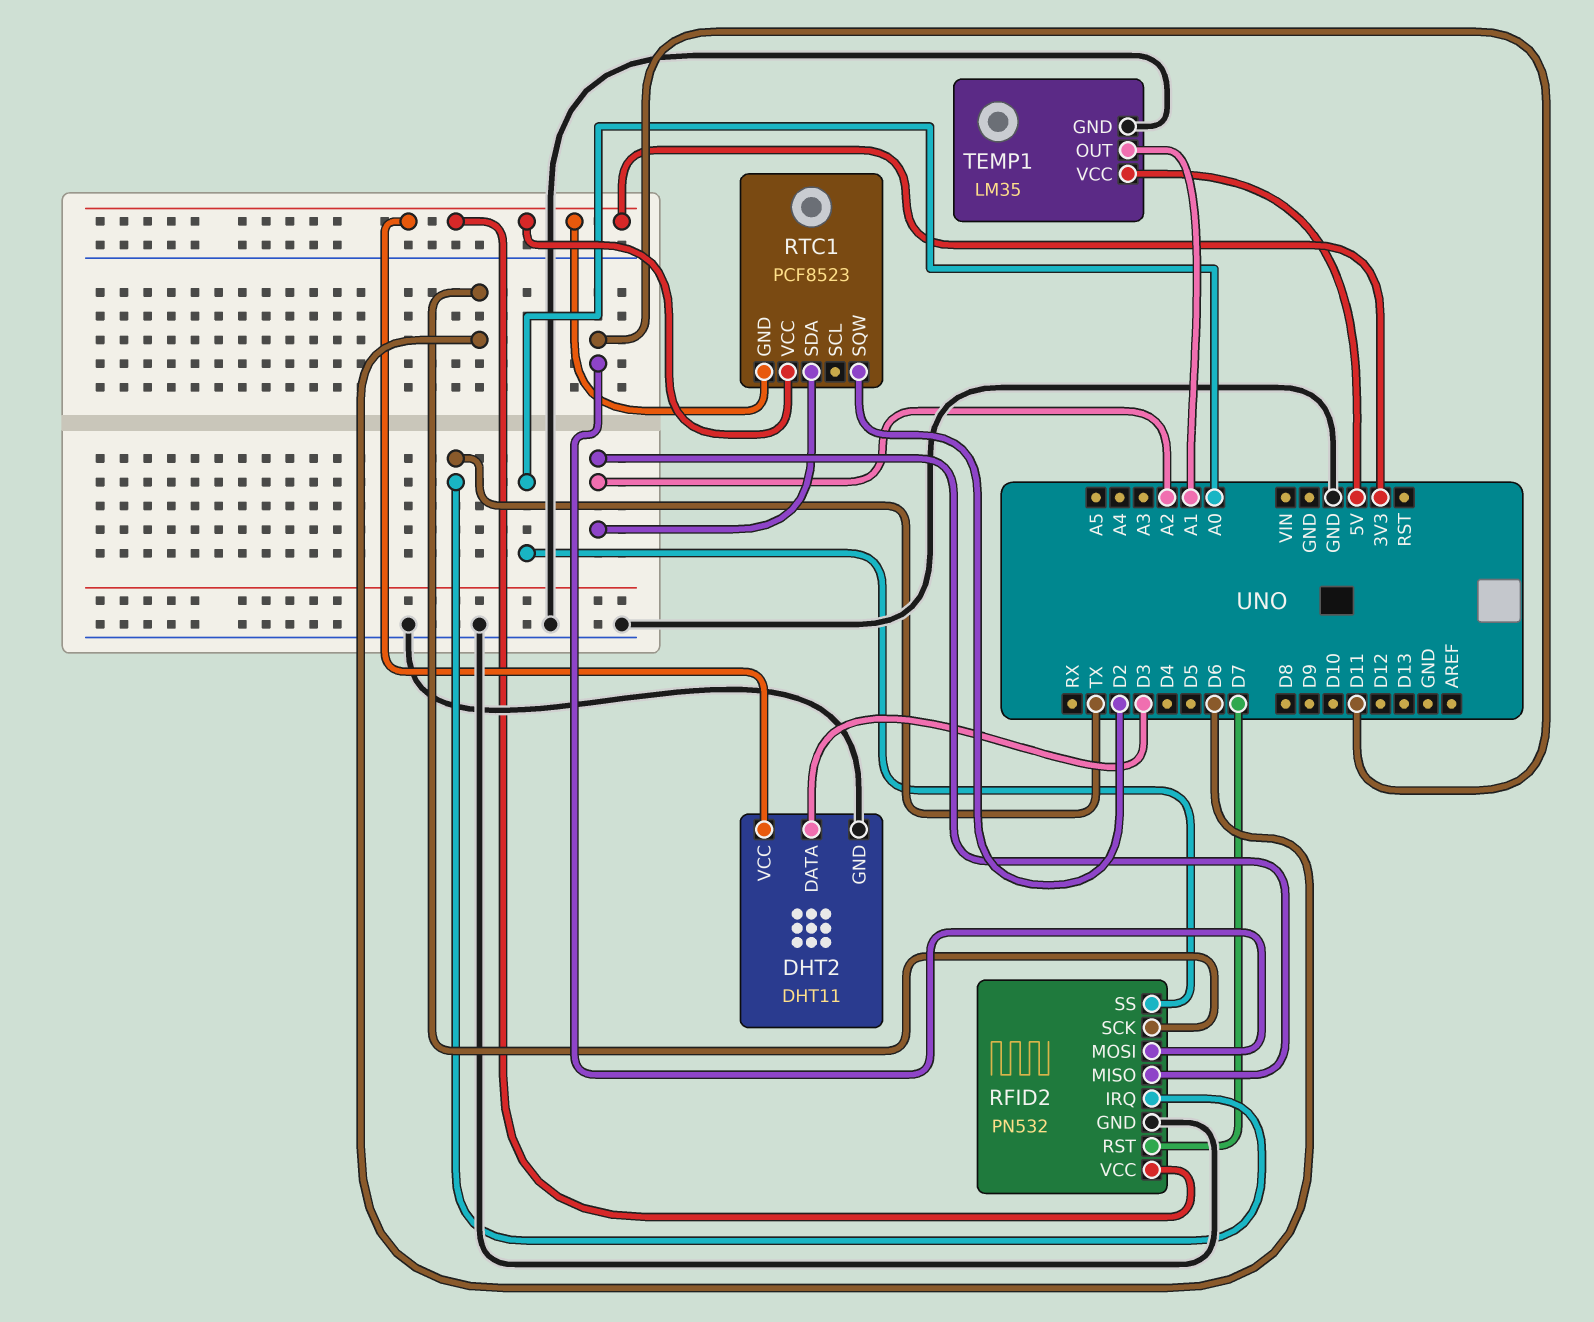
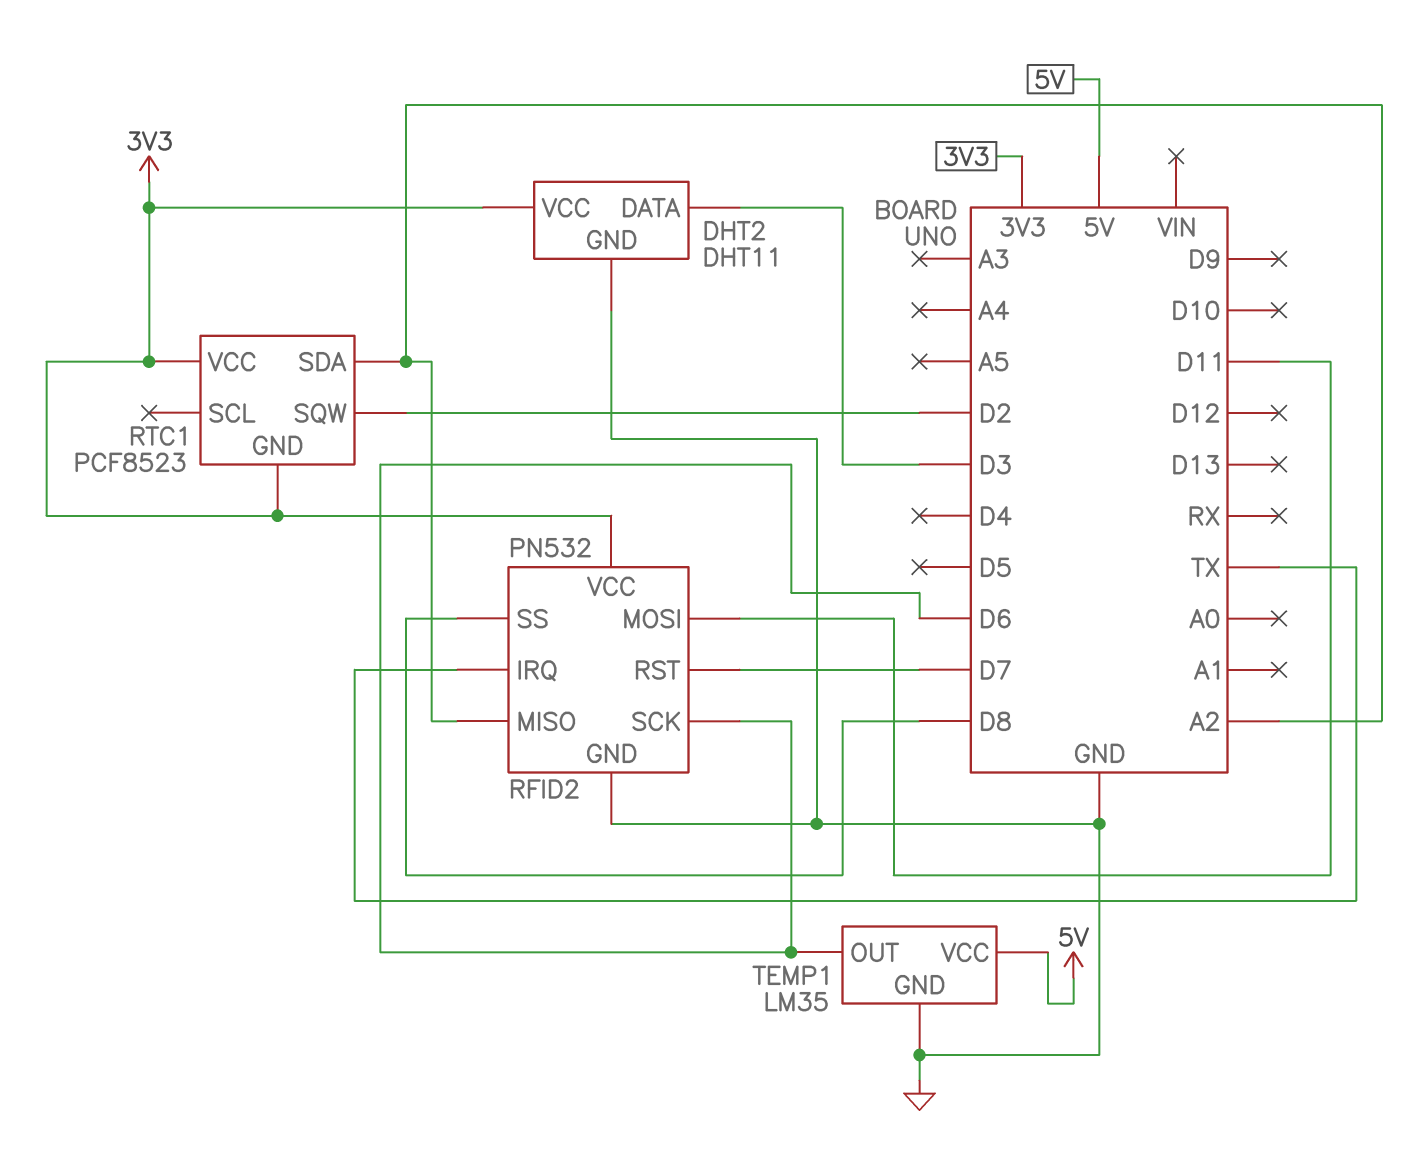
RFID2 pin SS: A0 -> D8
TEMP1 pin OUT: A1 -> D6

